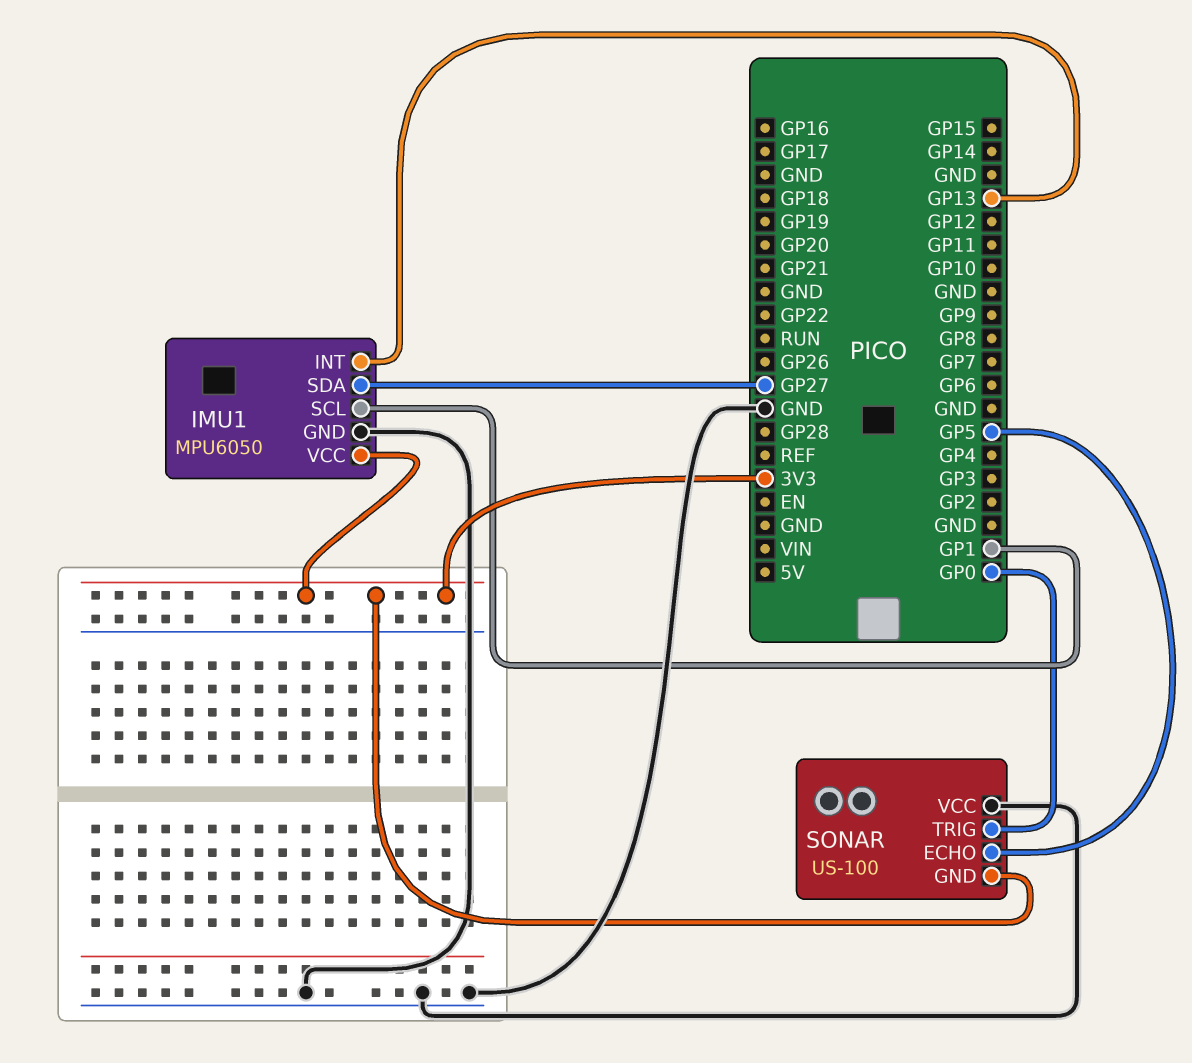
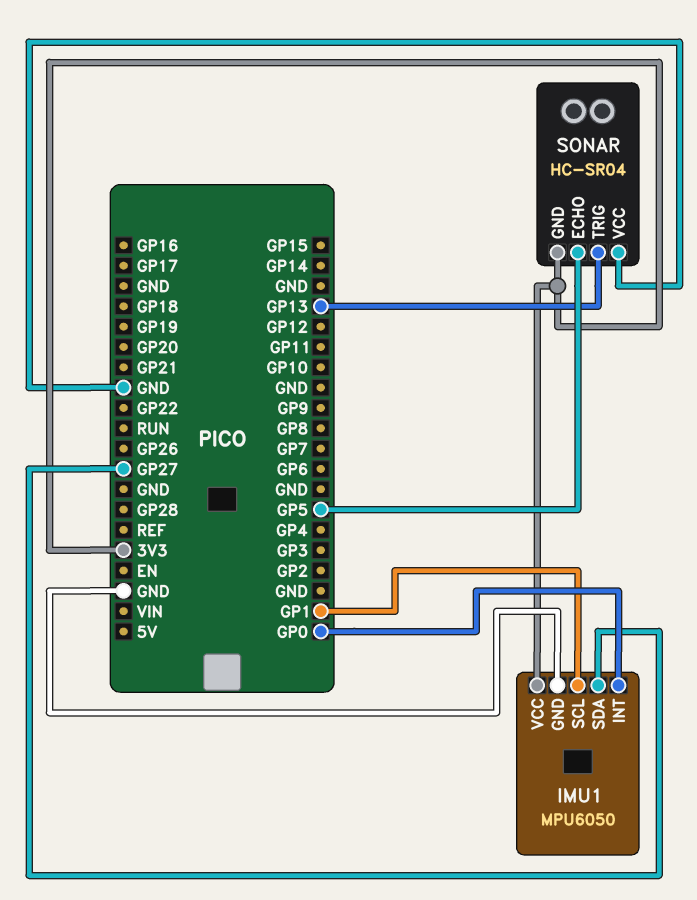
IMU1 pin INT: GP13 -> GP0
SONAR: US-100 -> HC-SR04
SONAR pin TRIG: GP0 -> GP13

